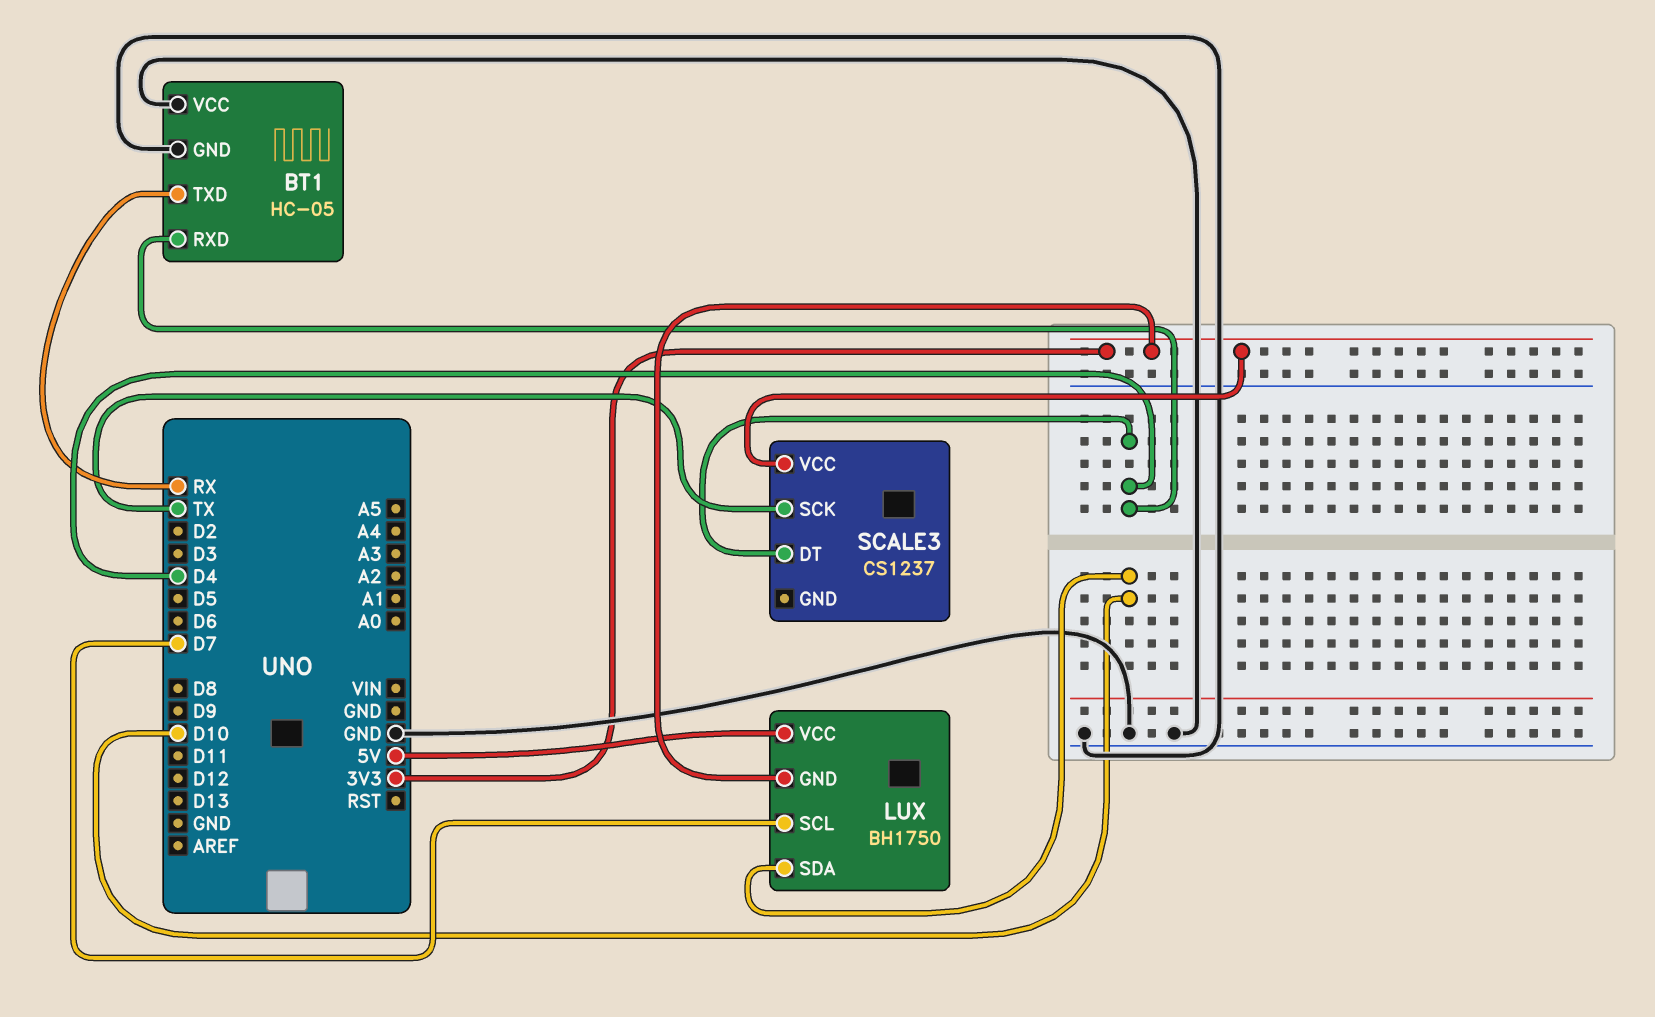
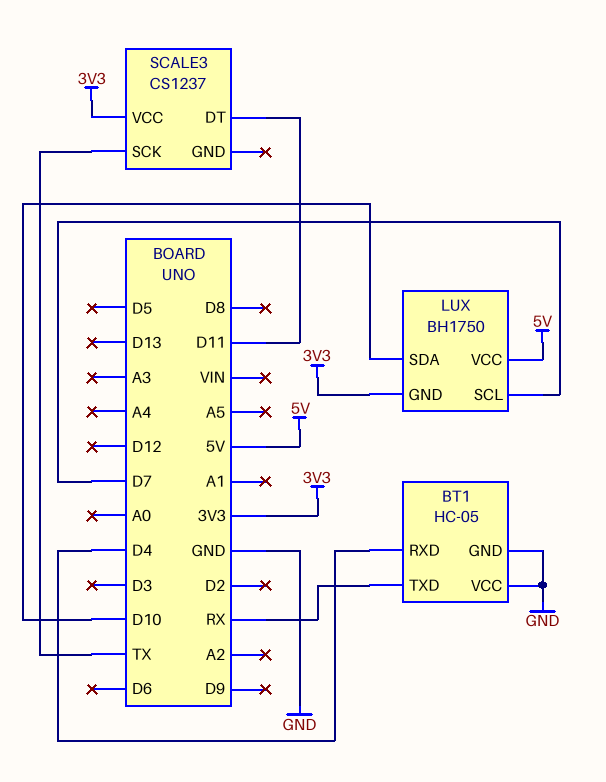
SCALE3 pin DT: D4 -> D11

